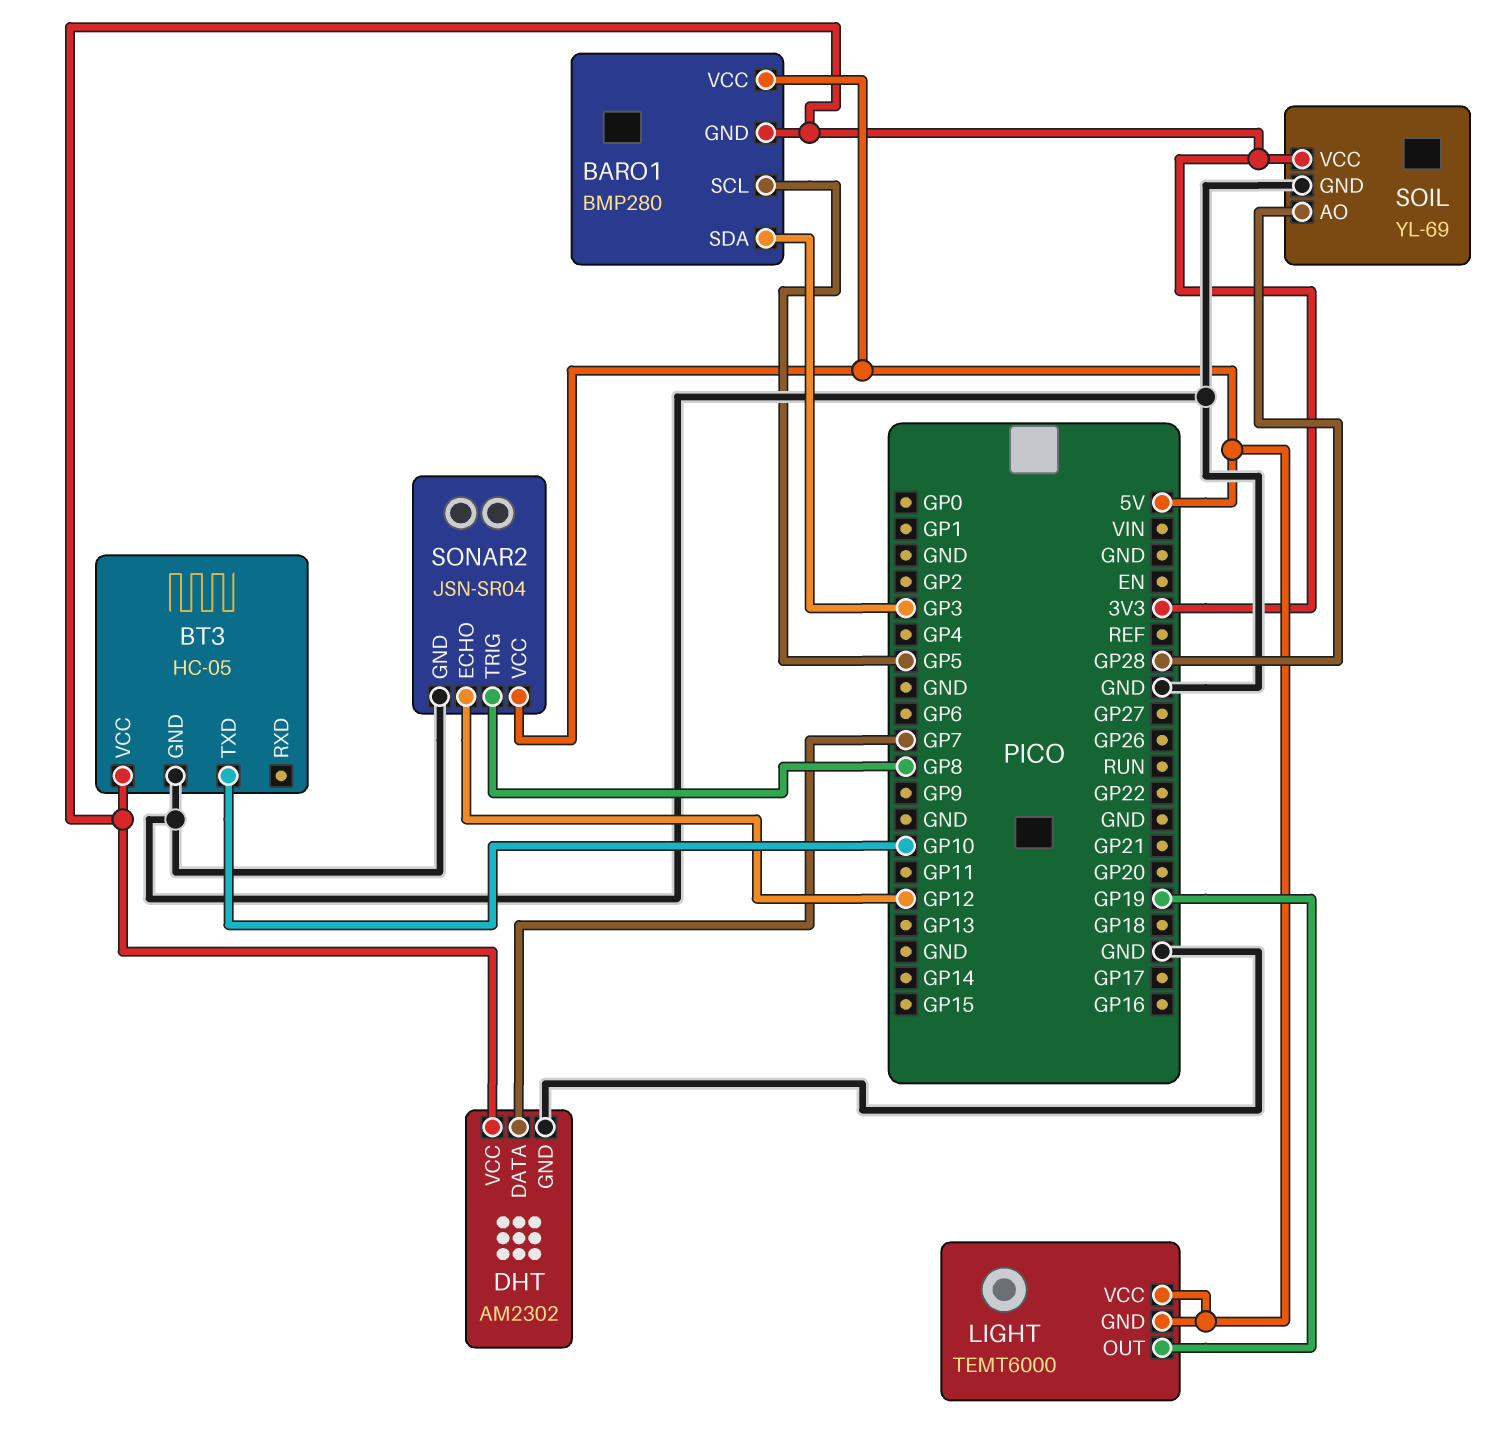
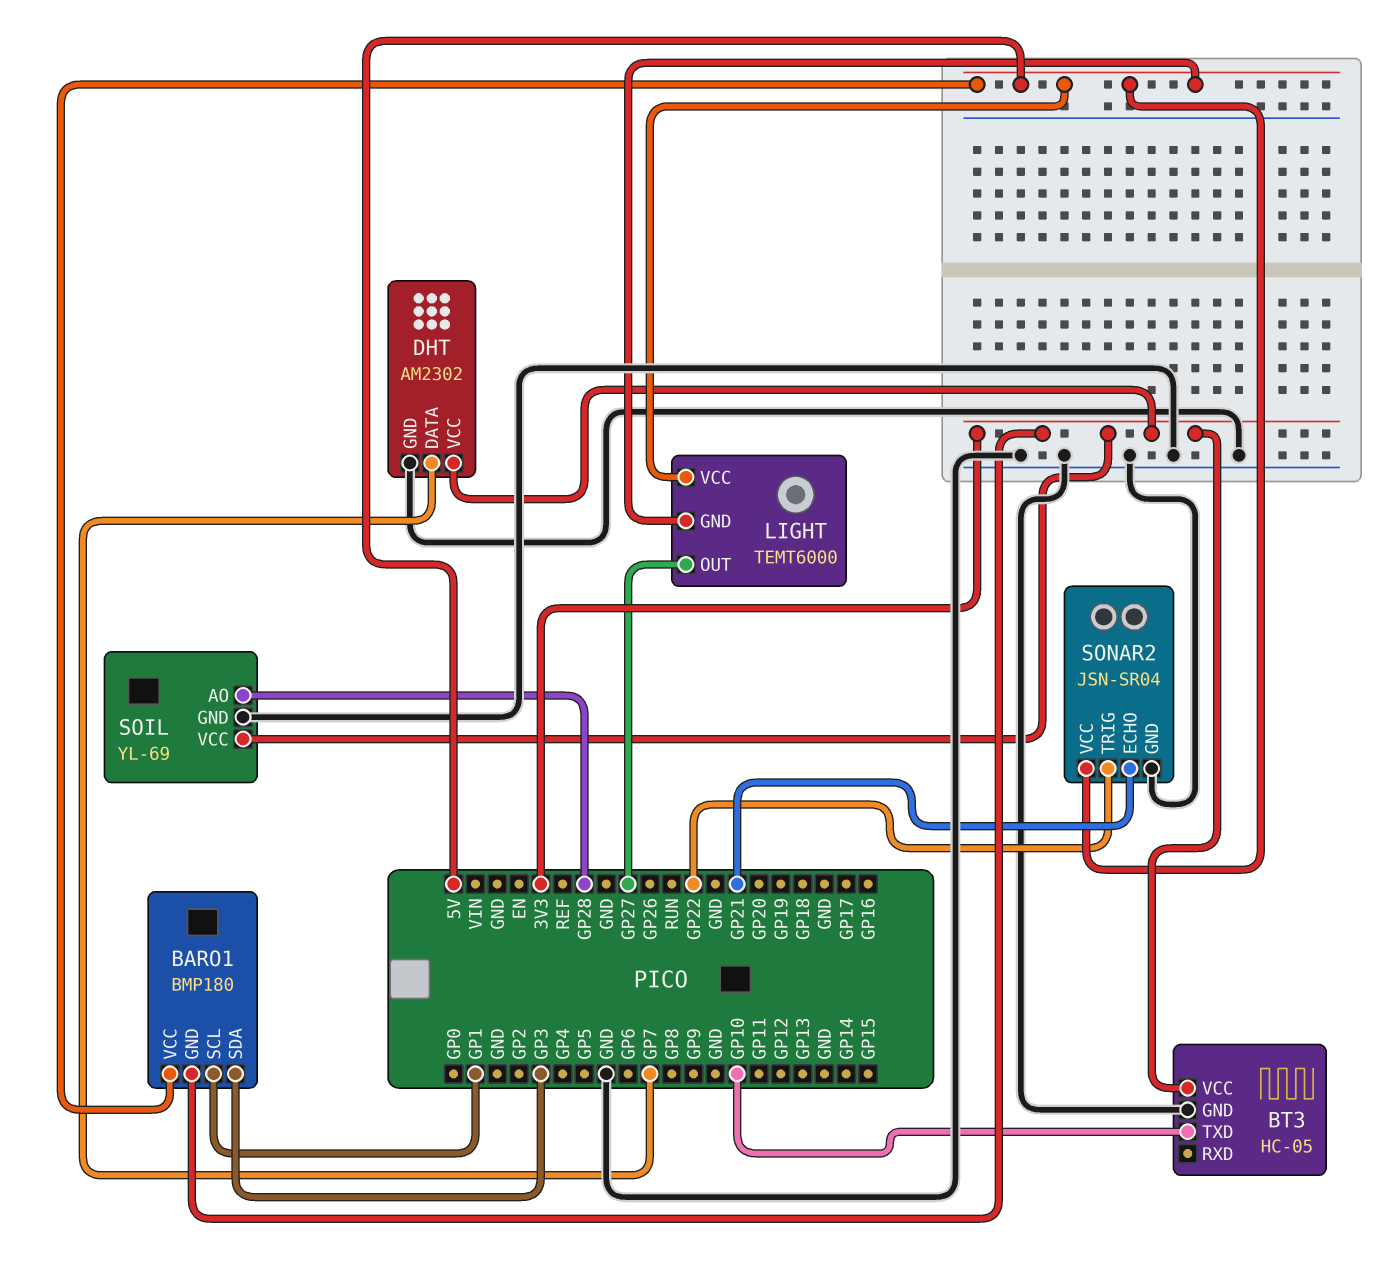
BARO1: BMP280 -> BMP180
BARO1 pin SCL: GP5 -> GP1
LIGHT pin OUT: GP19 -> GP27
SONAR2 pin ECHO: GP12 -> GP21
SONAR2 pin TRIG: GP8 -> GP22

